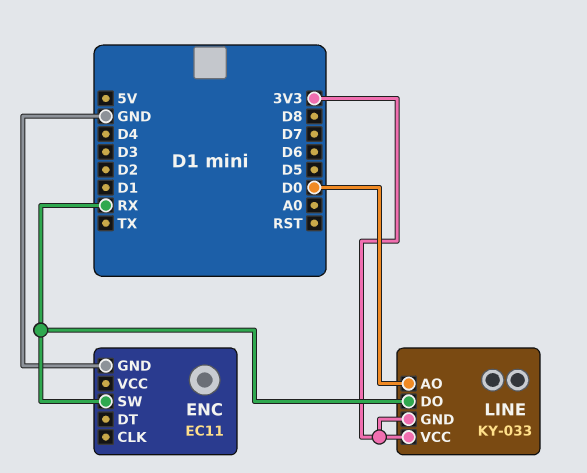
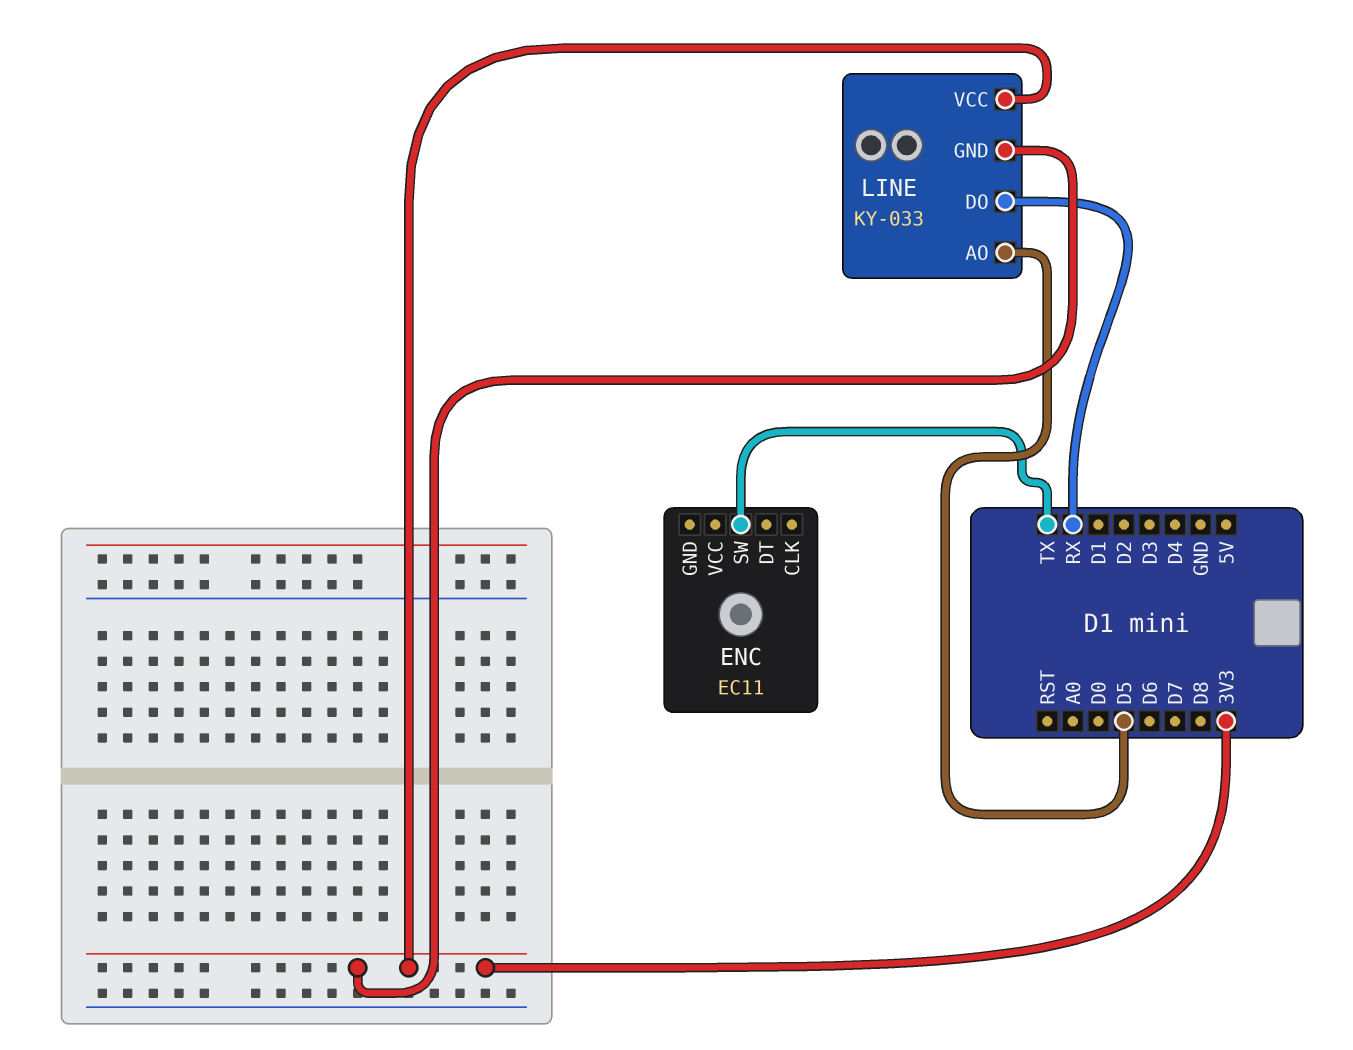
ENC pin GND: GND -> none
ENC pin SW: RX -> TX
LINE pin AO: D0 -> D5

